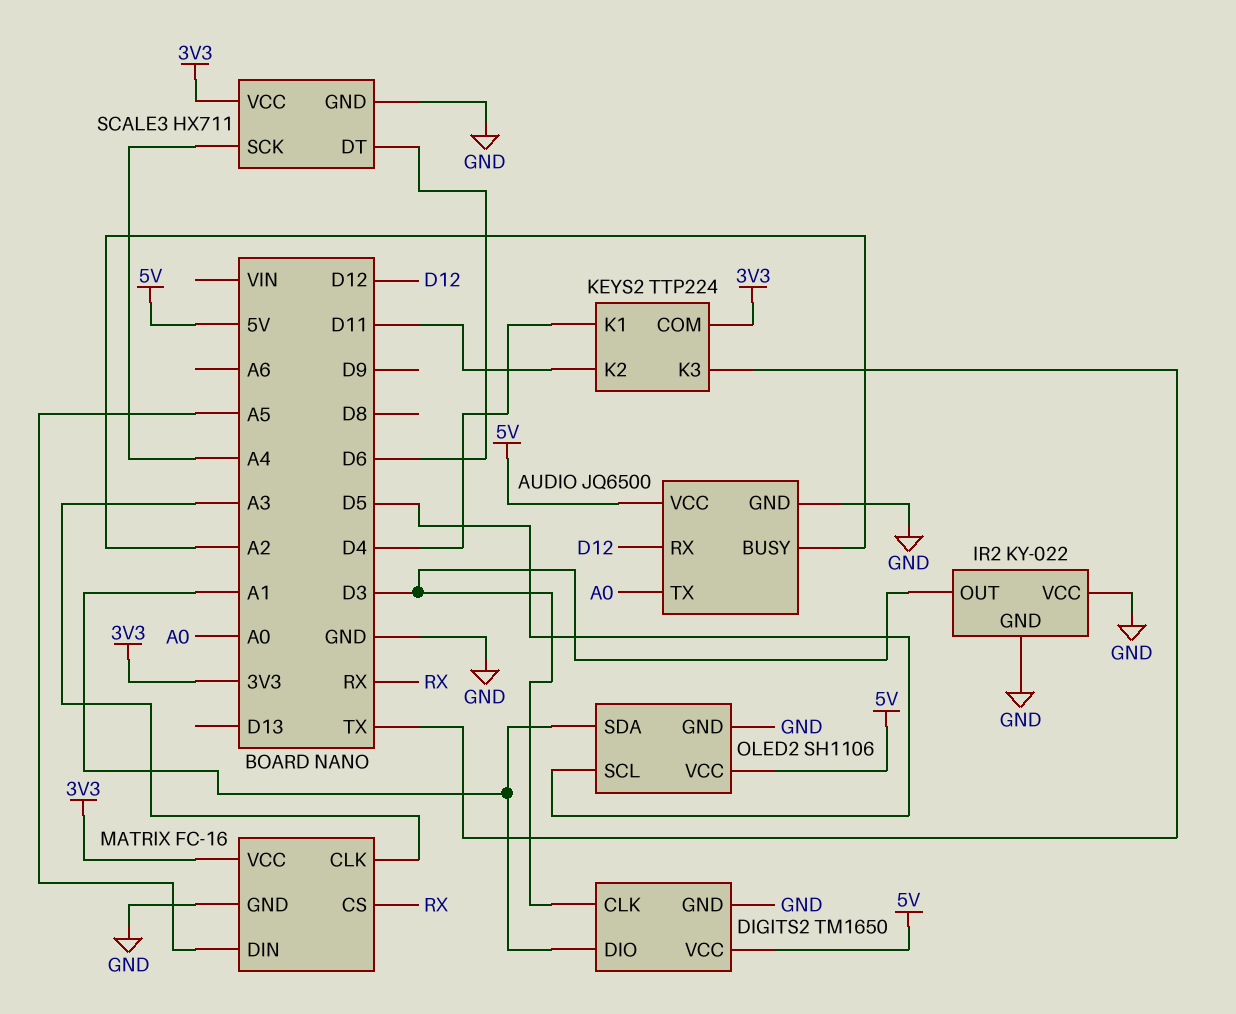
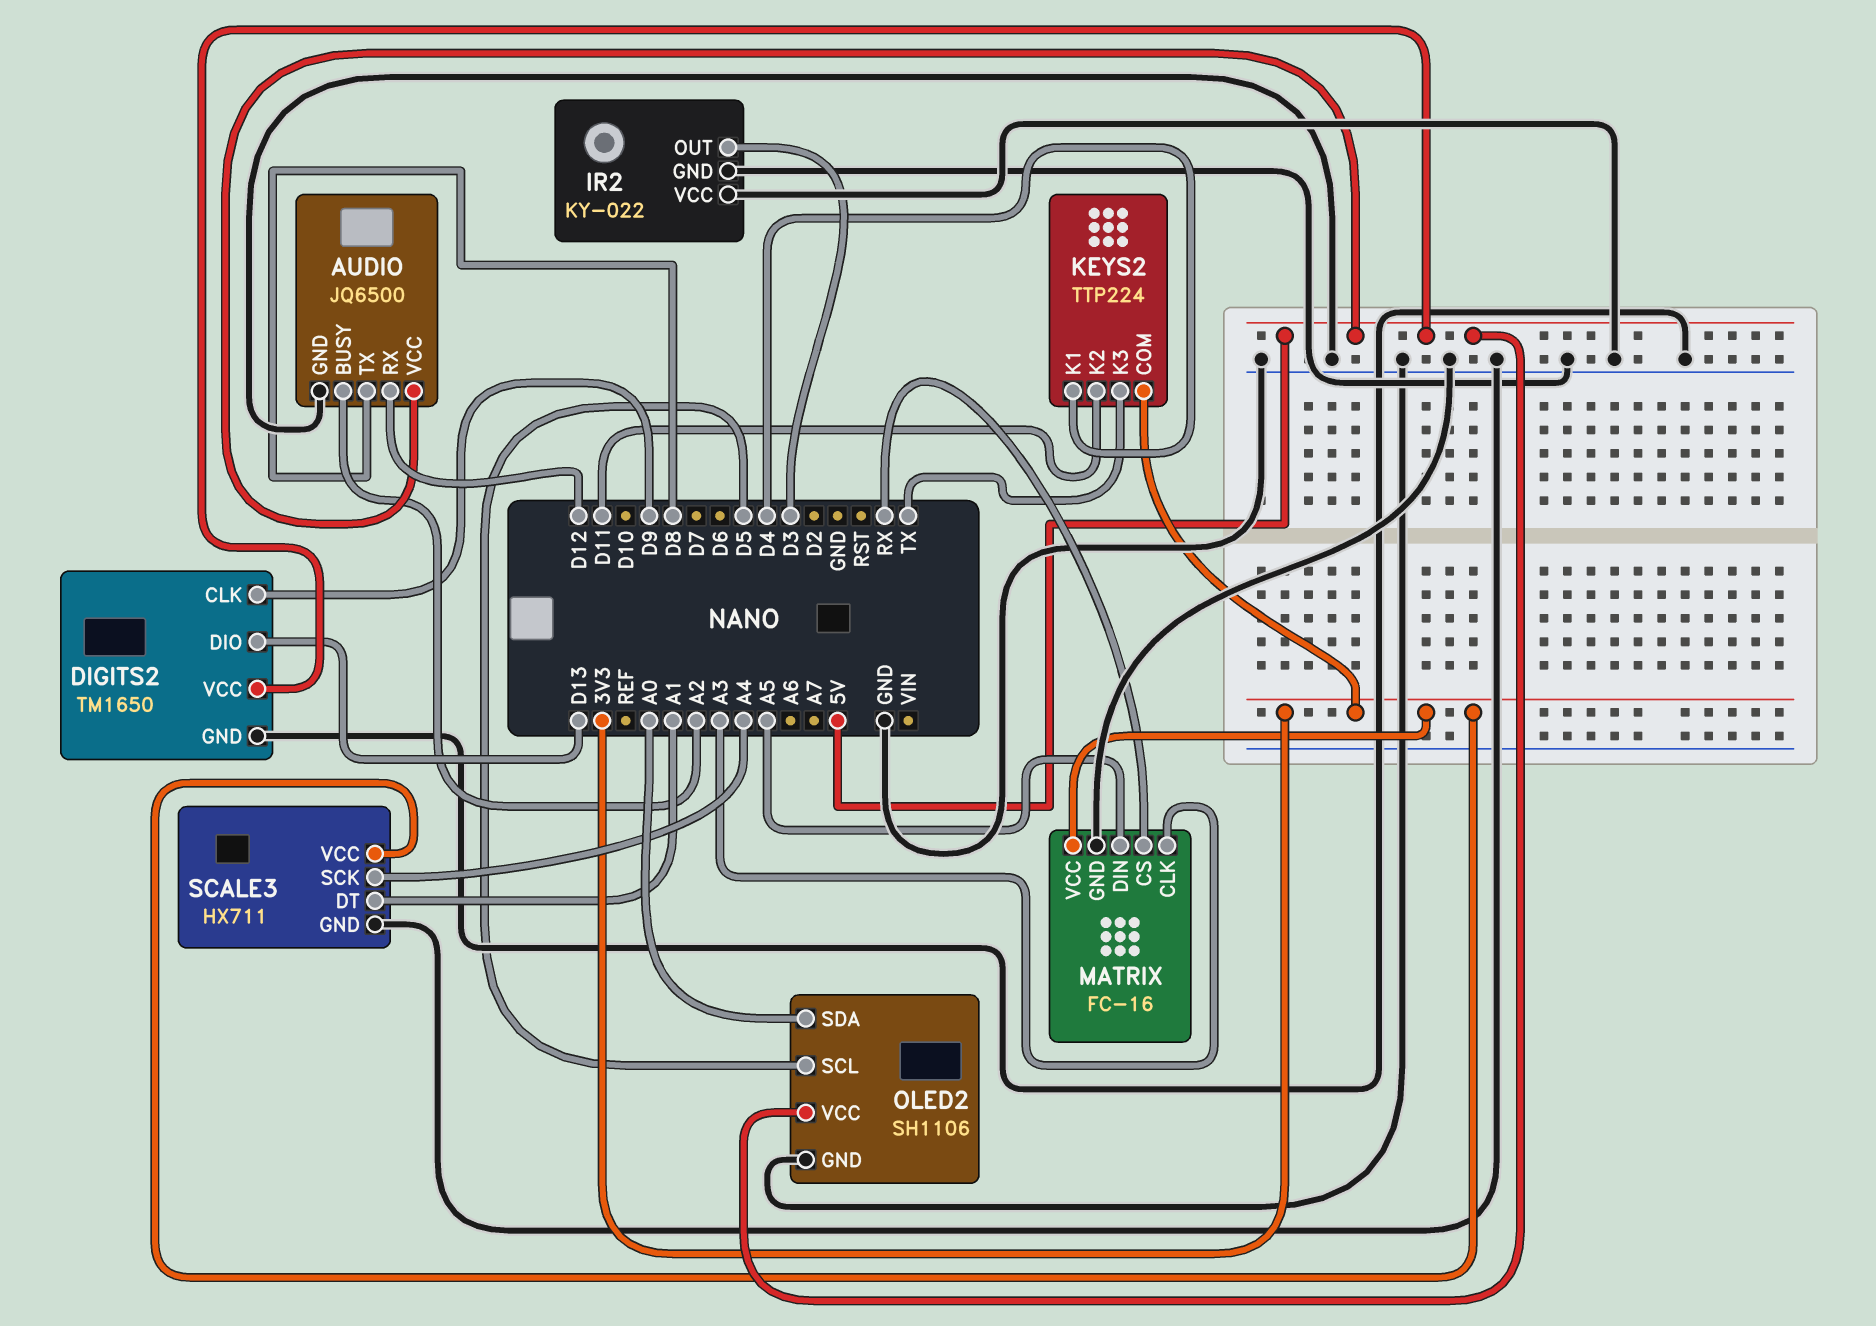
AUDIO pin TX: A0 -> D8
DIGITS2 pin CLK: D3 -> D9
DIGITS2 pin DIO: A1 -> D13
OLED2 pin SDA: A1 -> A0
SCALE3 pin DT: D6 -> A1

